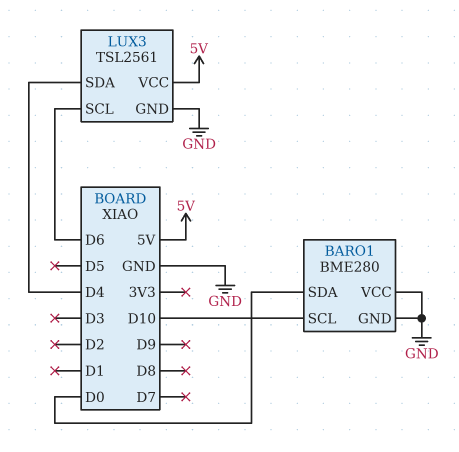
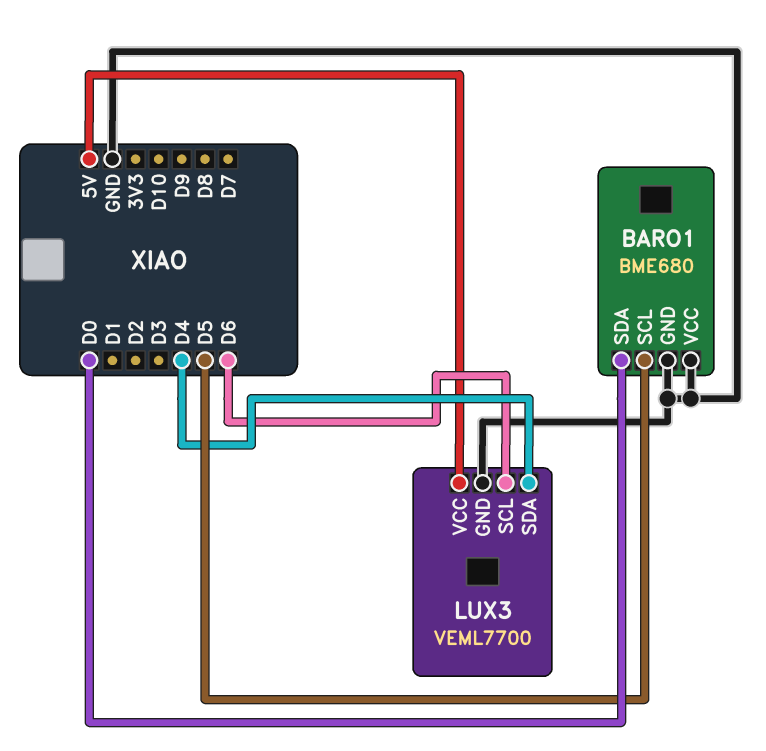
BARO1: BME280 -> BME680
BARO1 pin SCL: D10 -> D5
LUX3: TSL2561 -> VEML7700

